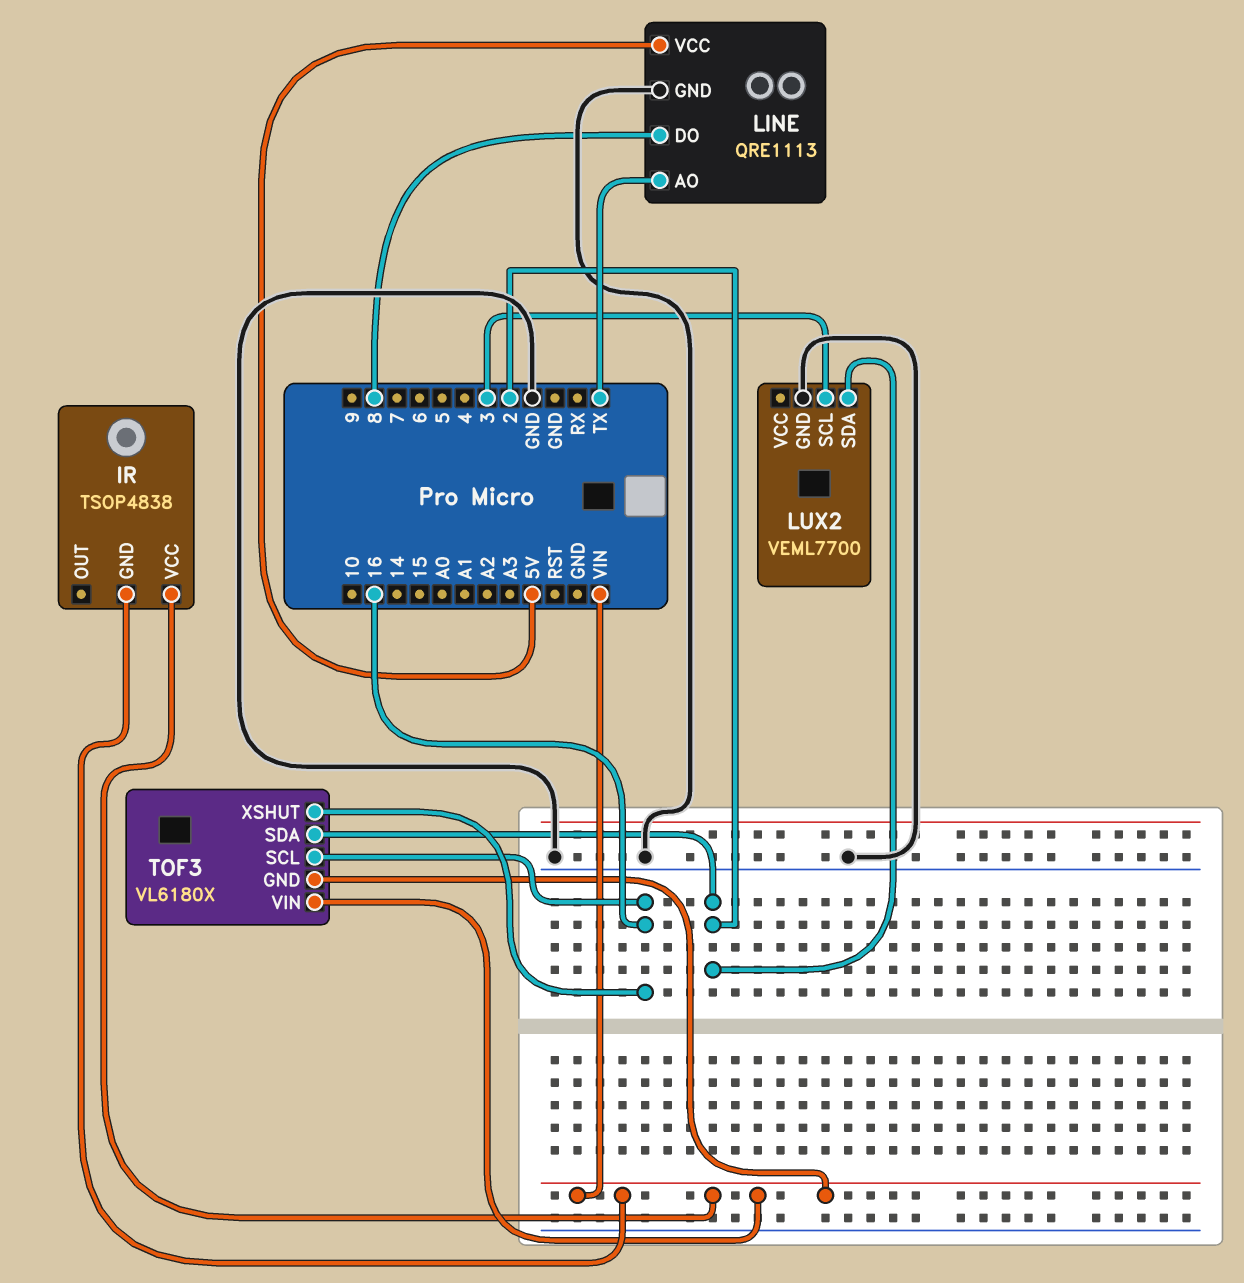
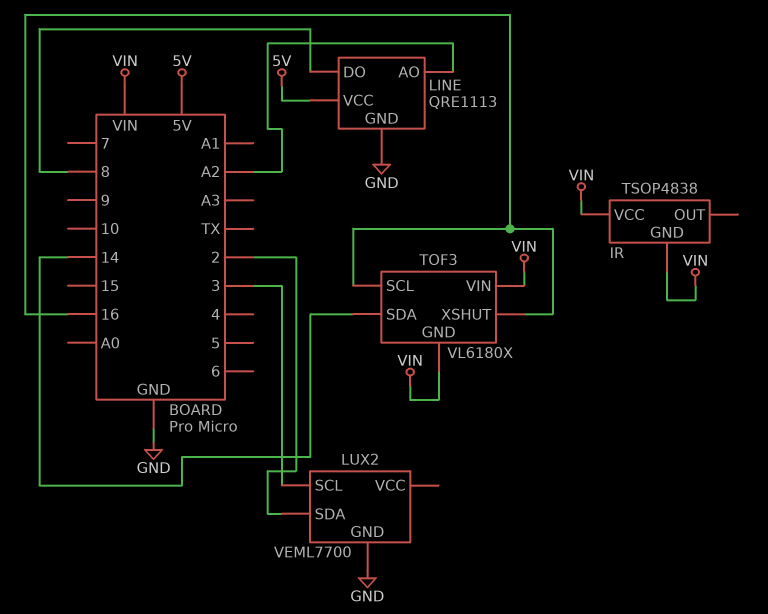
LINE pin AO: TX -> A2
TOF3 pin SDA: 2 -> 14

